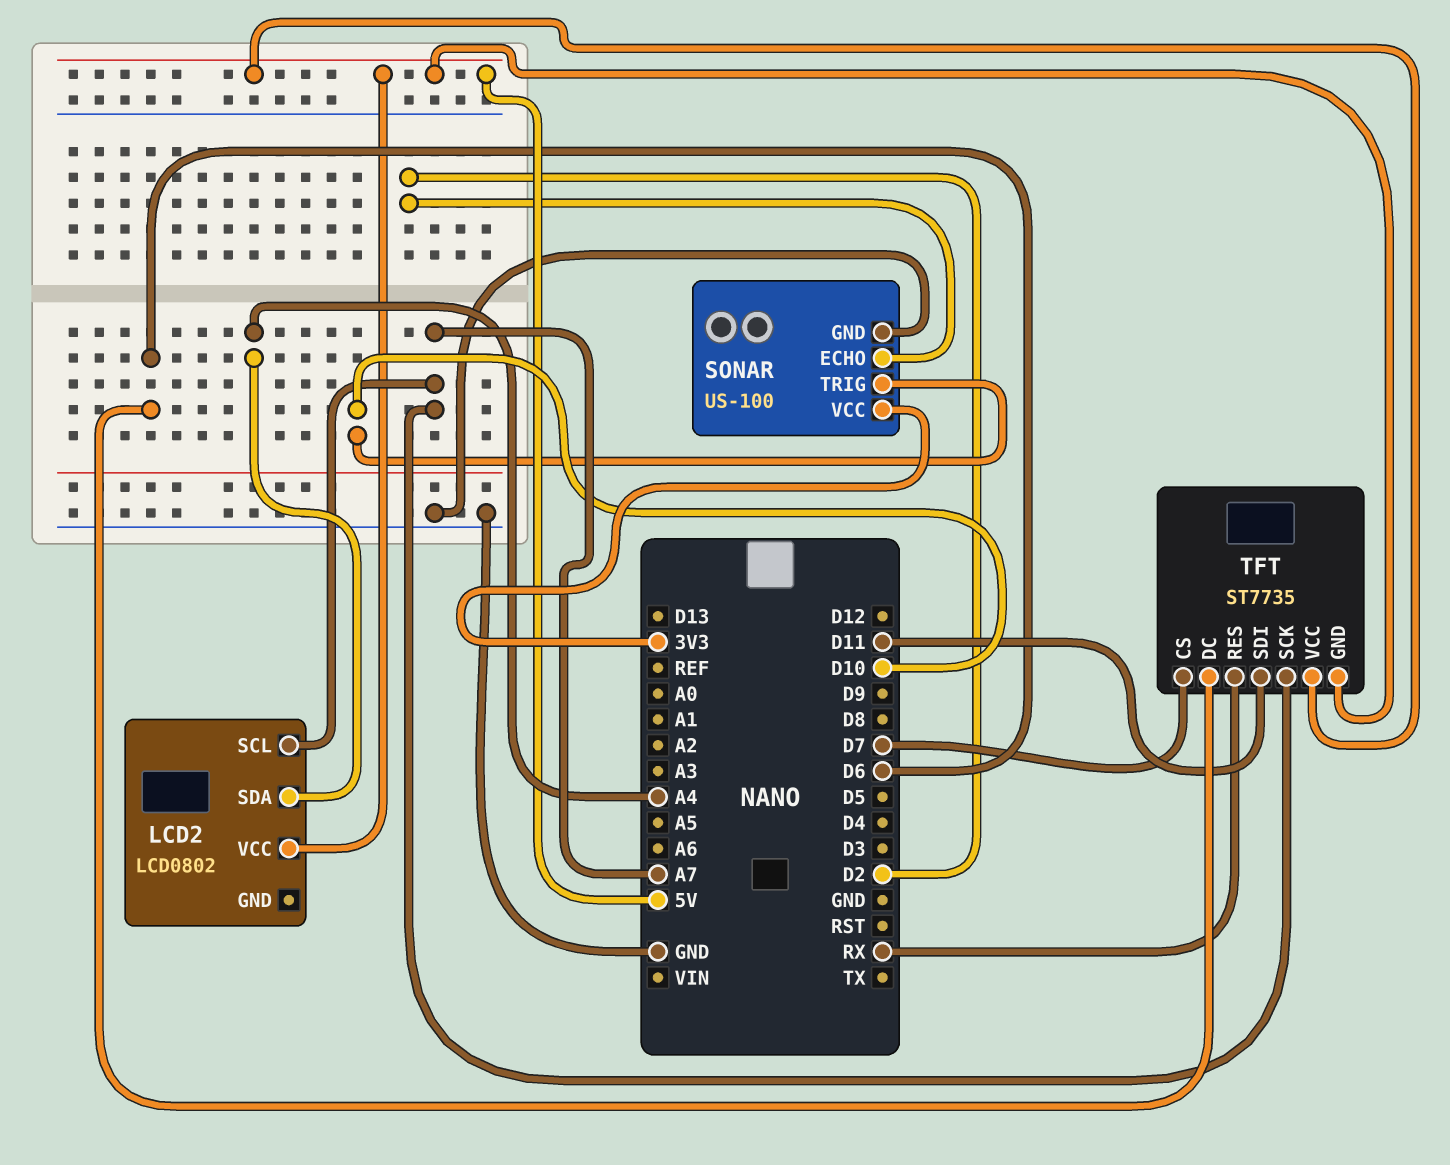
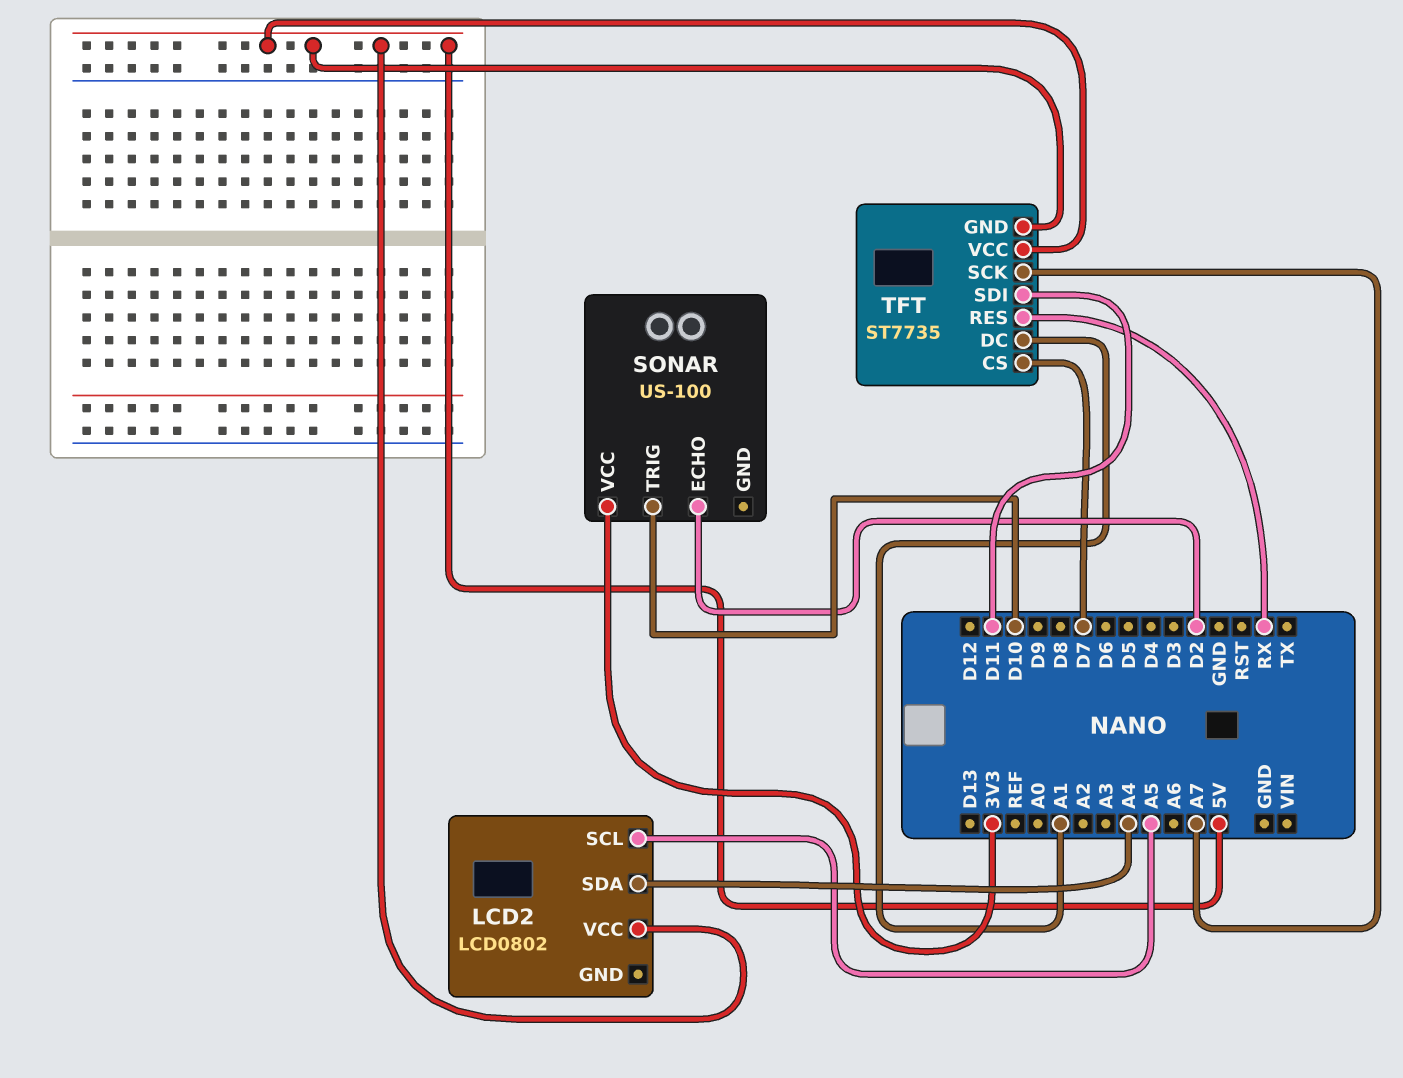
LCD2 pin SCL: A7 -> A5
SONAR pin GND: GND -> none
TFT pin DC: D6 -> A1

